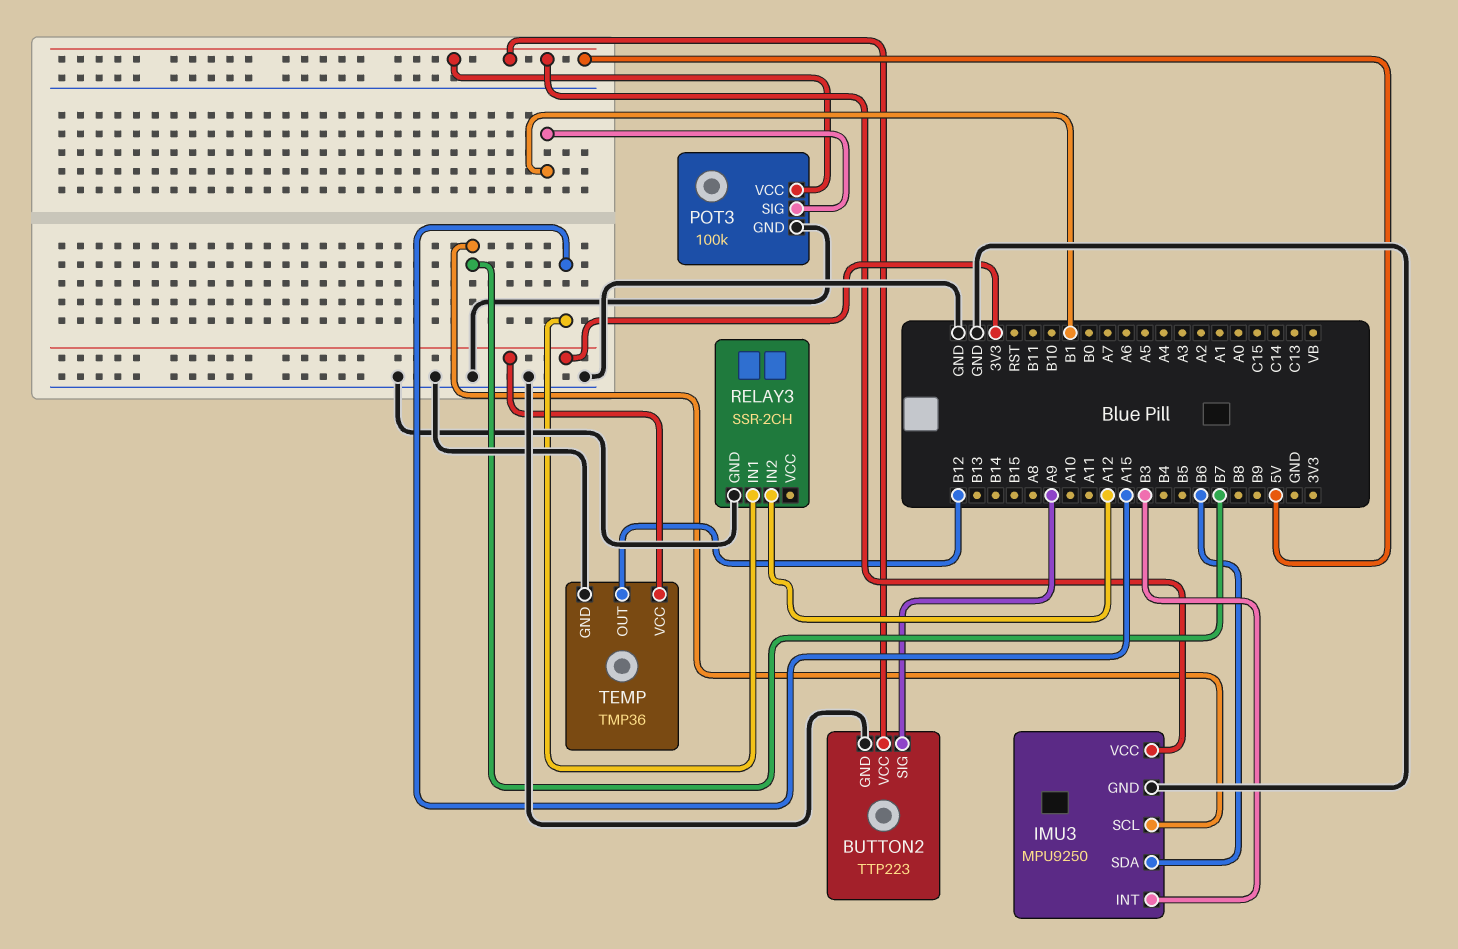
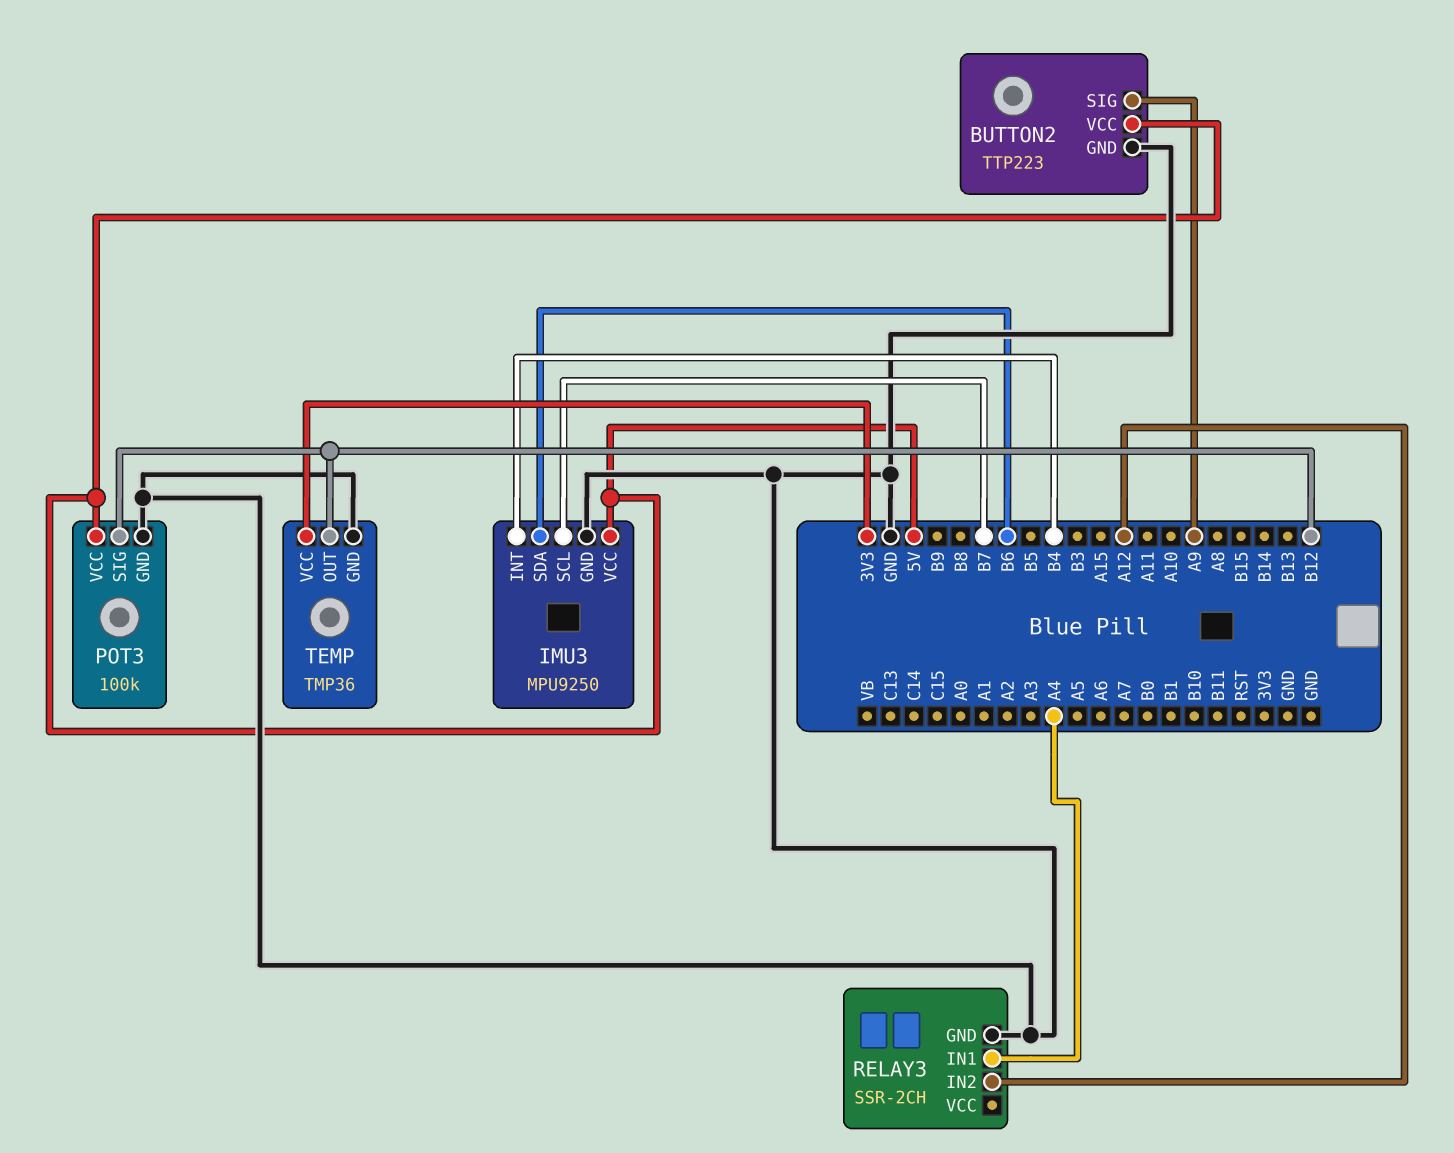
IMU3 pin INT: B3 -> B4
POT3 pin SIG: B1 -> B12
RELAY3 pin IN1: A15 -> A4

